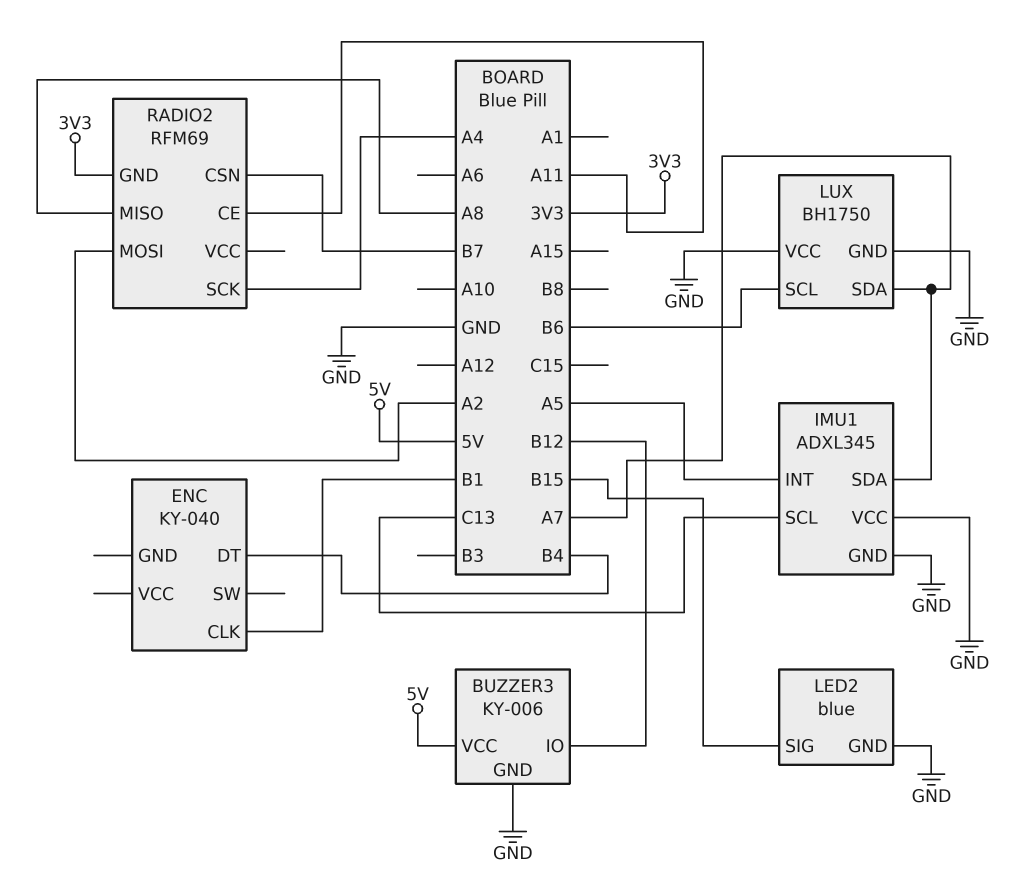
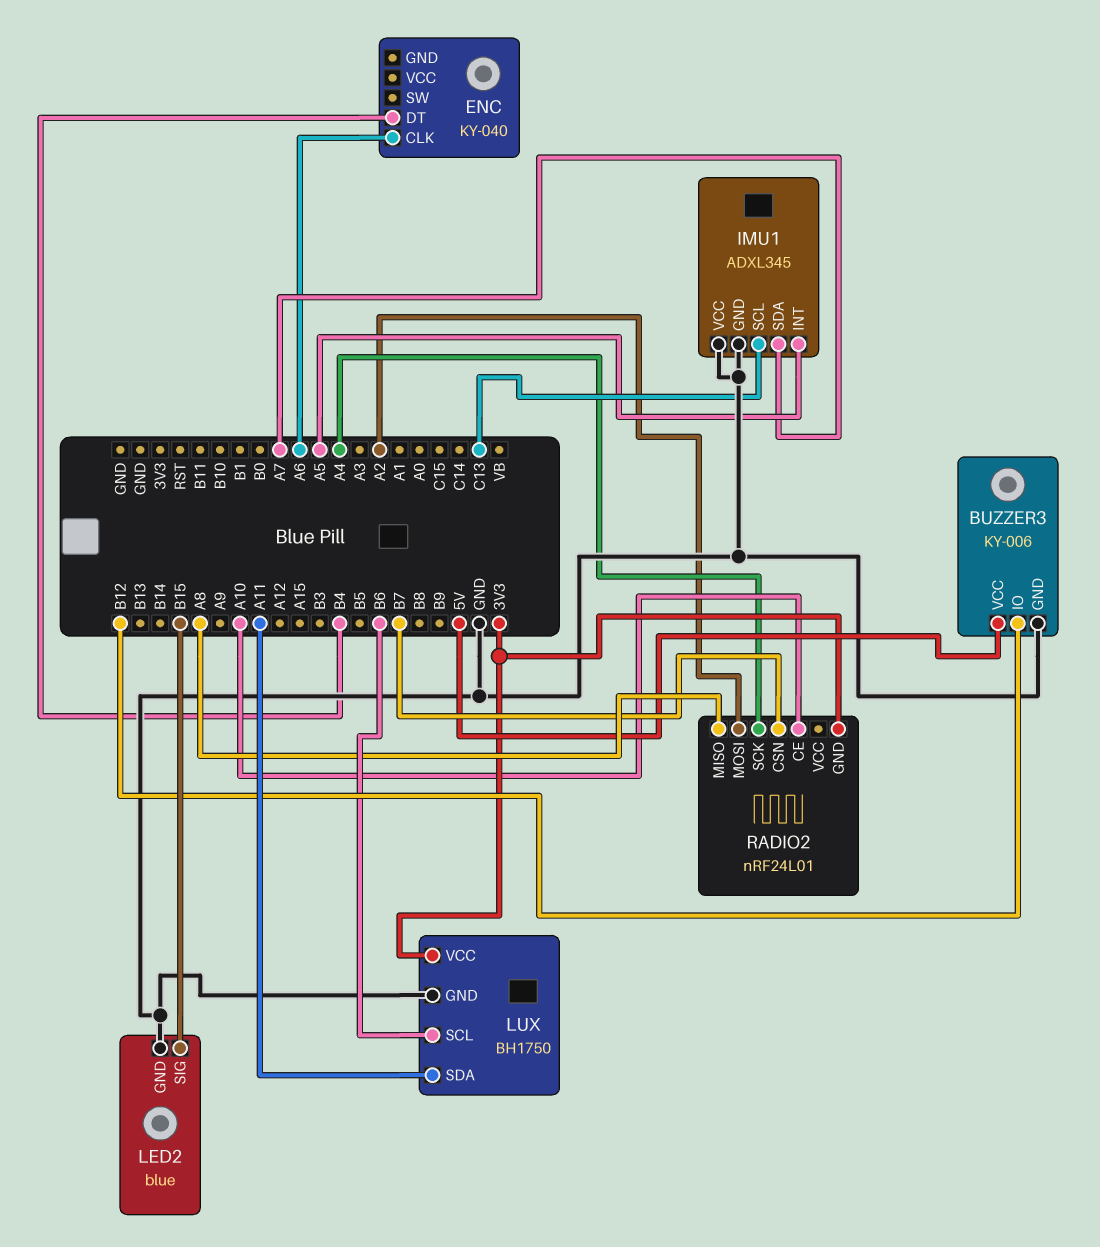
ENC pin CLK: B1 -> A6
LUX pin SDA: A7 -> A11
LUX pin VCC: GND -> 3V3
RADIO2: RFM69 -> nRF24L01
RADIO2 pin CE: A11 -> A10

